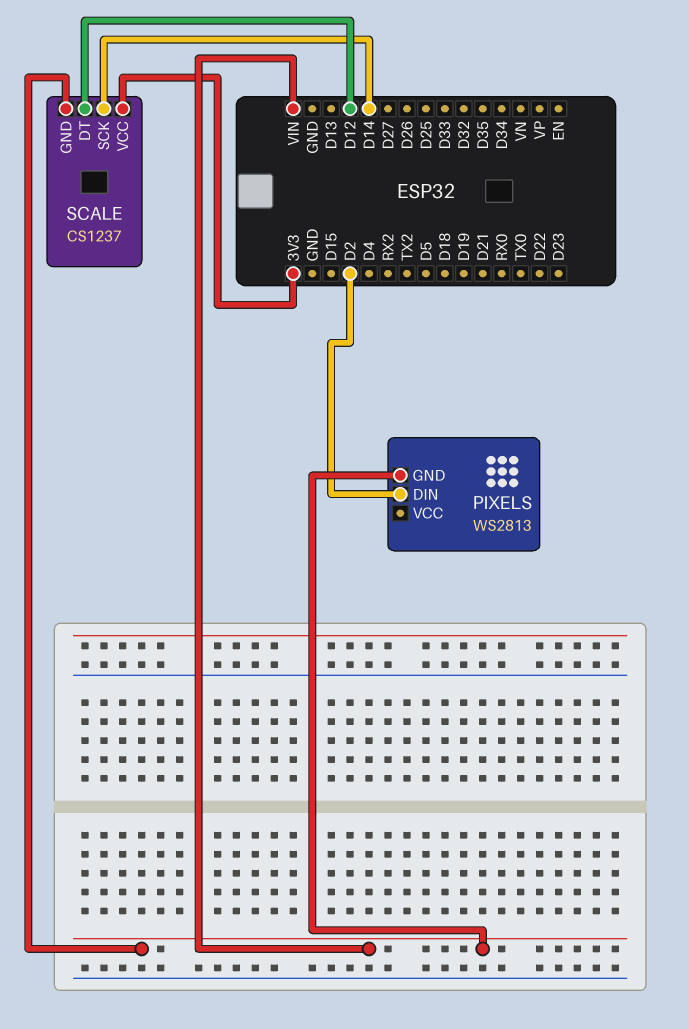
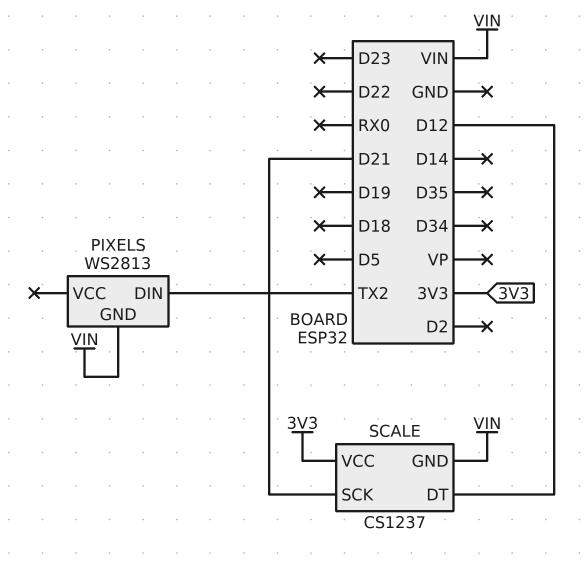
PIXELS pin DIN: D2 -> TX2
SCALE pin SCK: D14 -> D21

